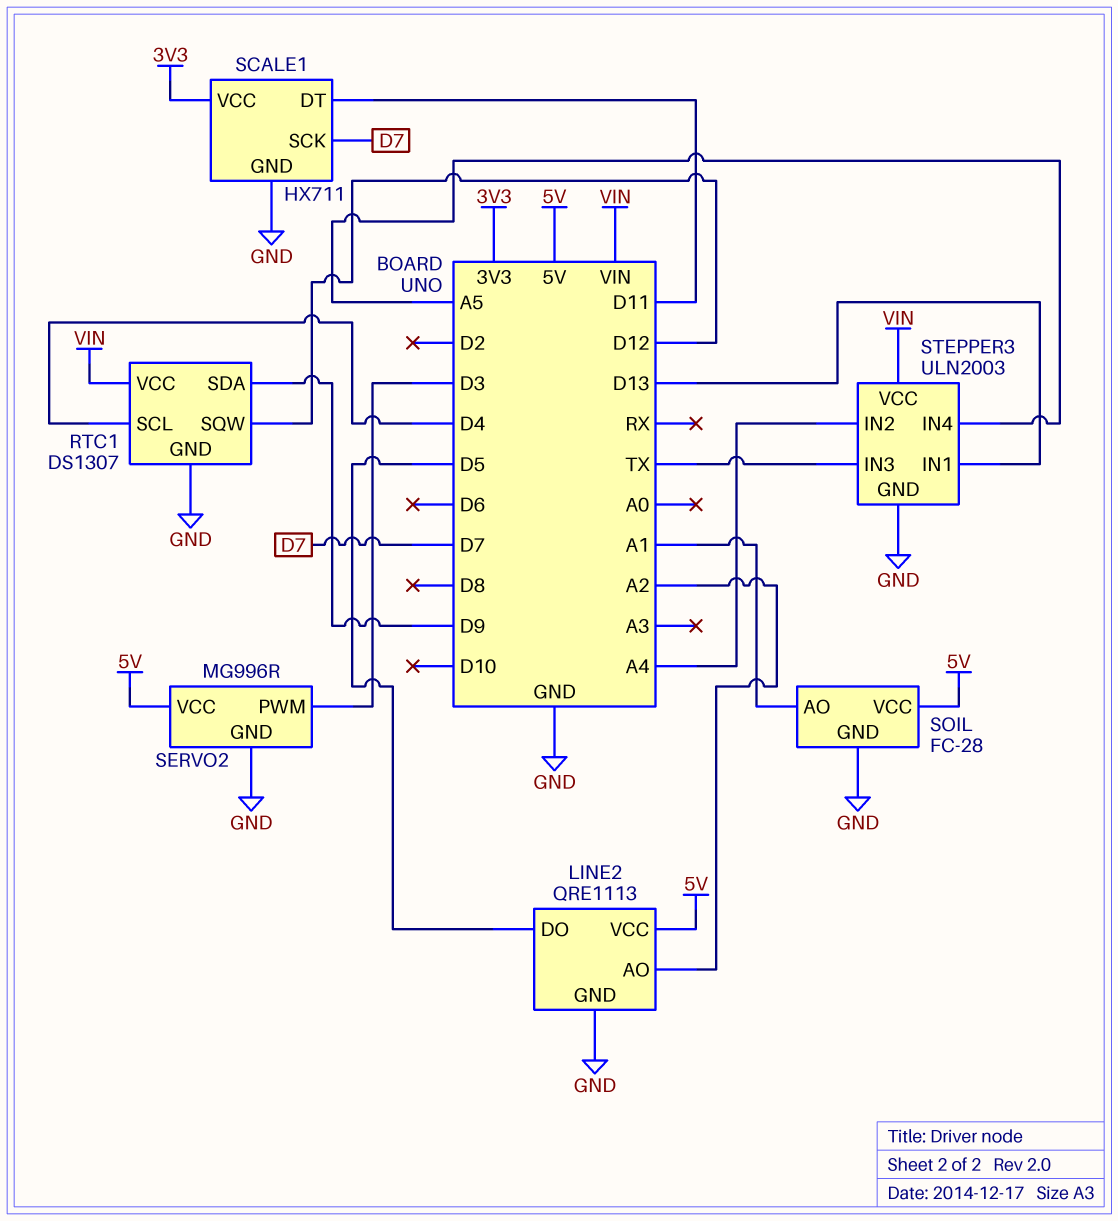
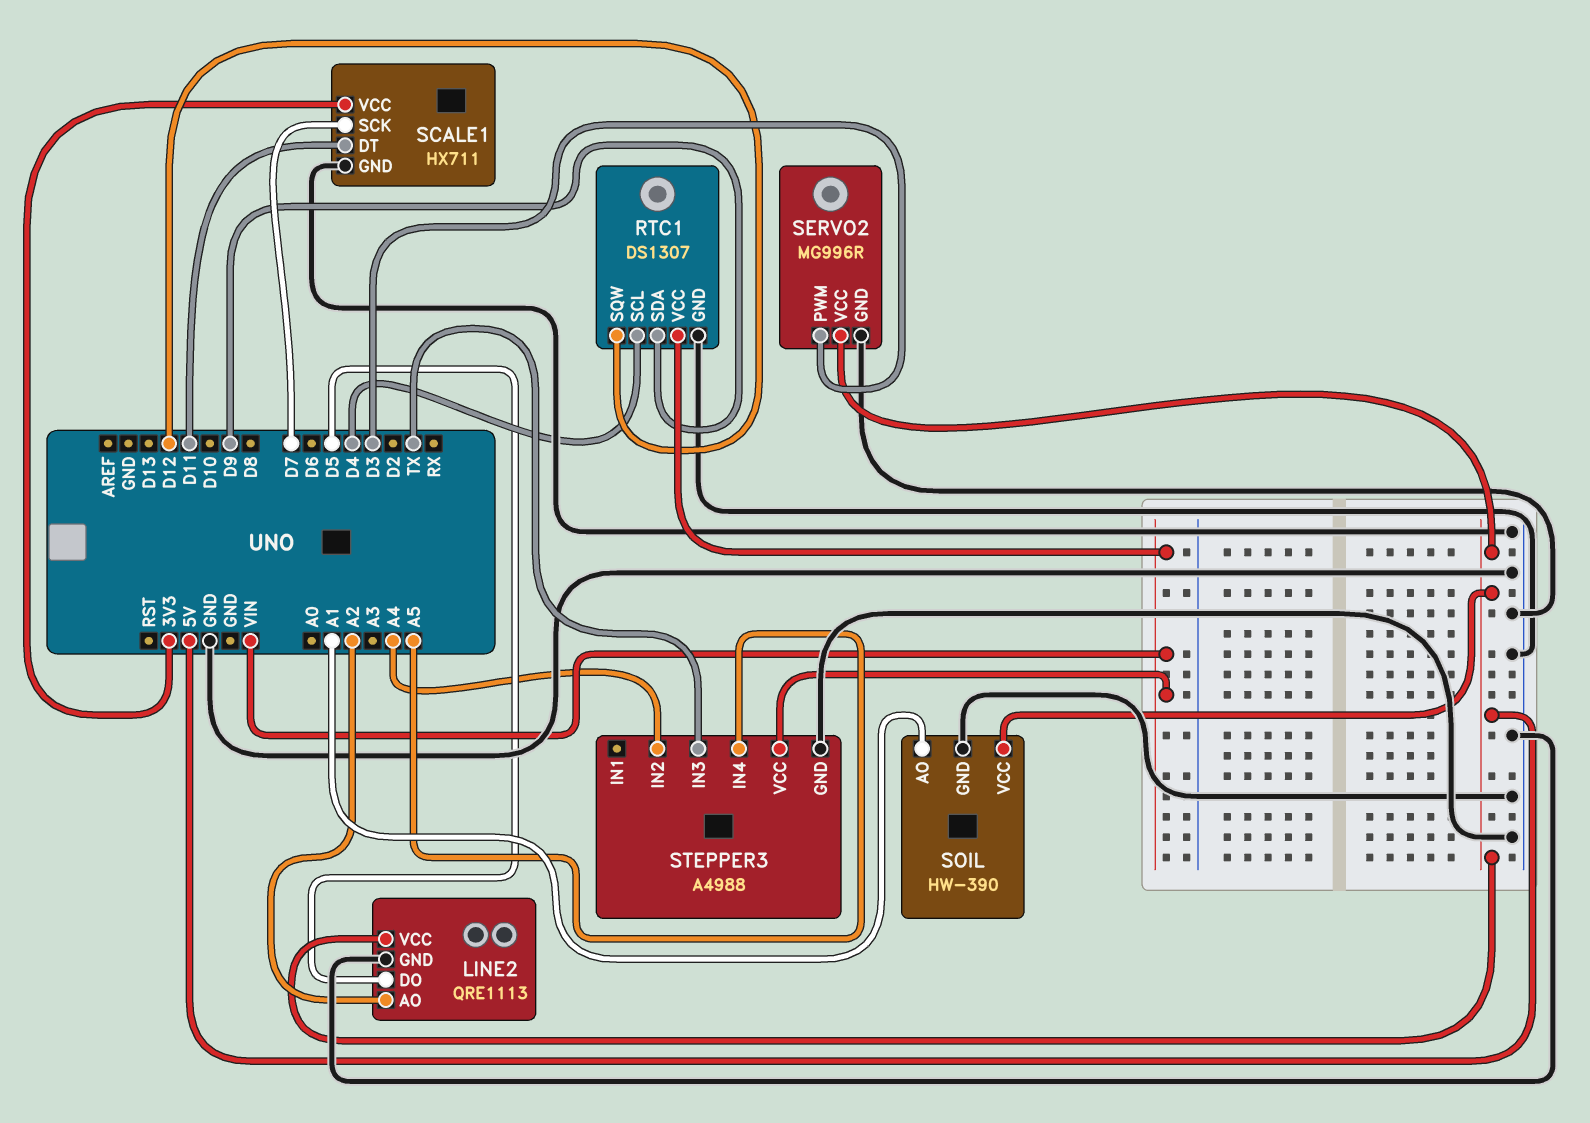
SOIL: FC-28 -> HW-390
STEPPER3: ULN2003 -> A4988
STEPPER3 pin IN1: D13 -> none

